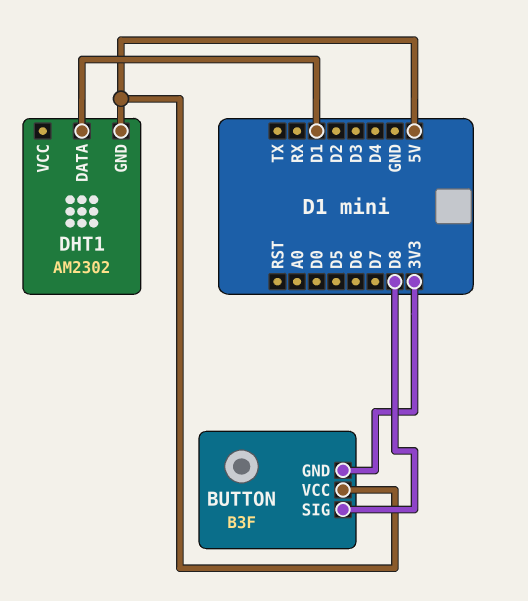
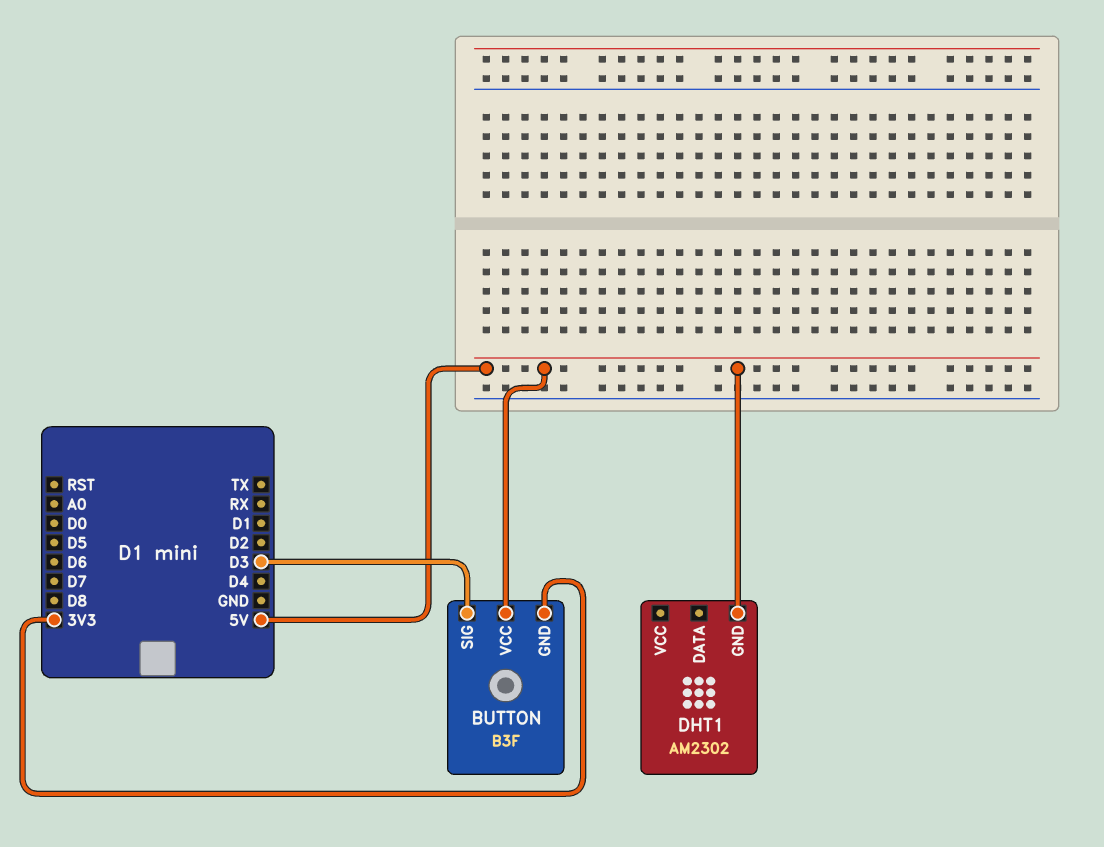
BUTTON pin SIG: D8 -> D3
DHT1 pin DATA: D1 -> none

